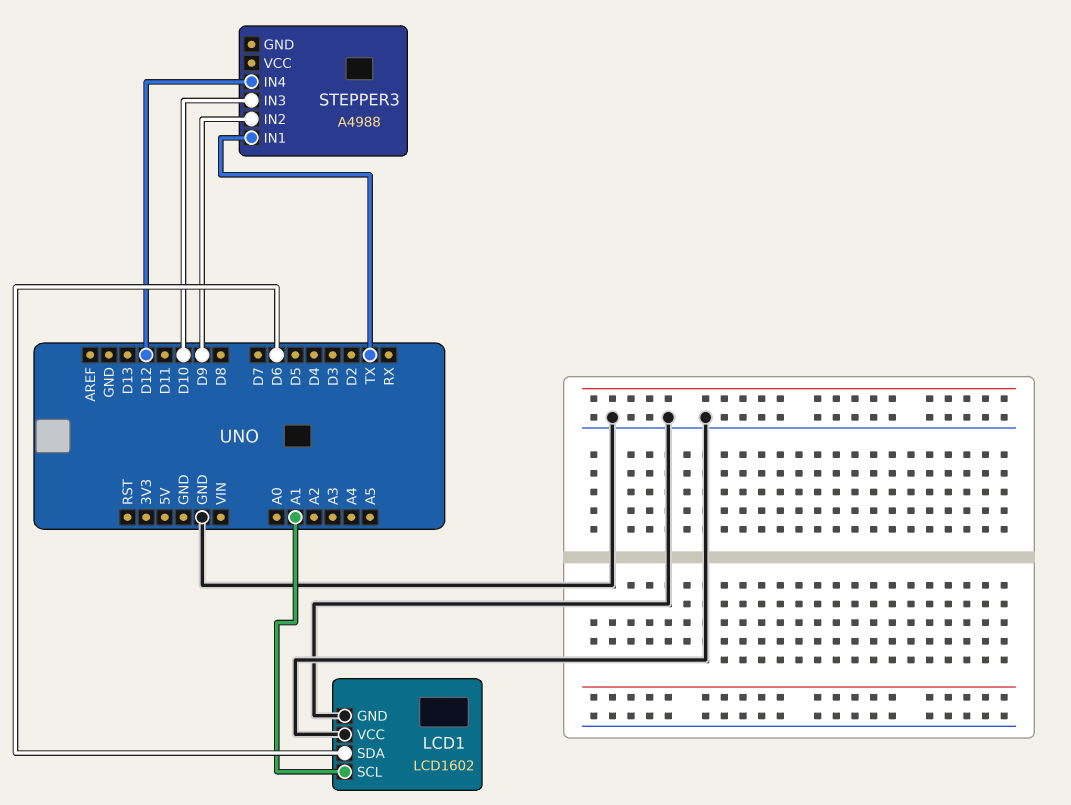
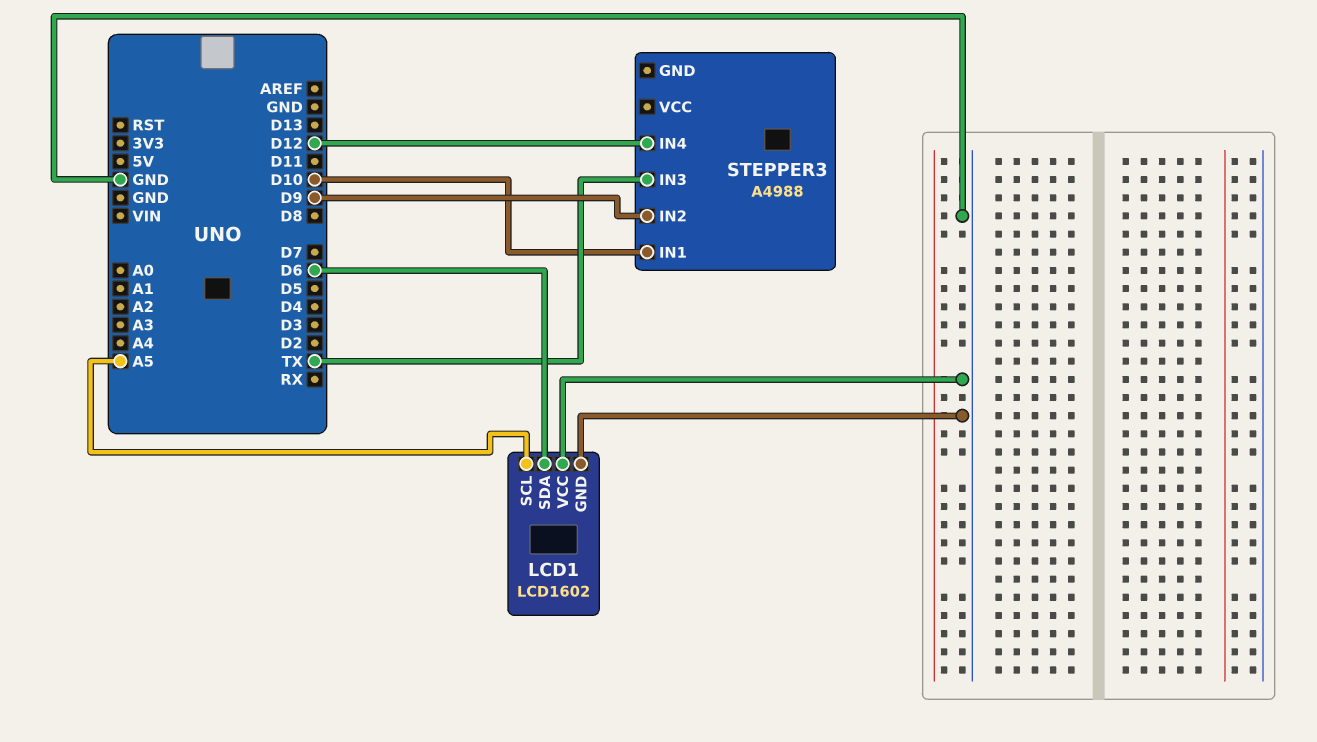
LCD1 pin SCL: A1 -> A5
STEPPER3 pin IN1: TX -> D10
STEPPER3 pin IN3: D10 -> TX

